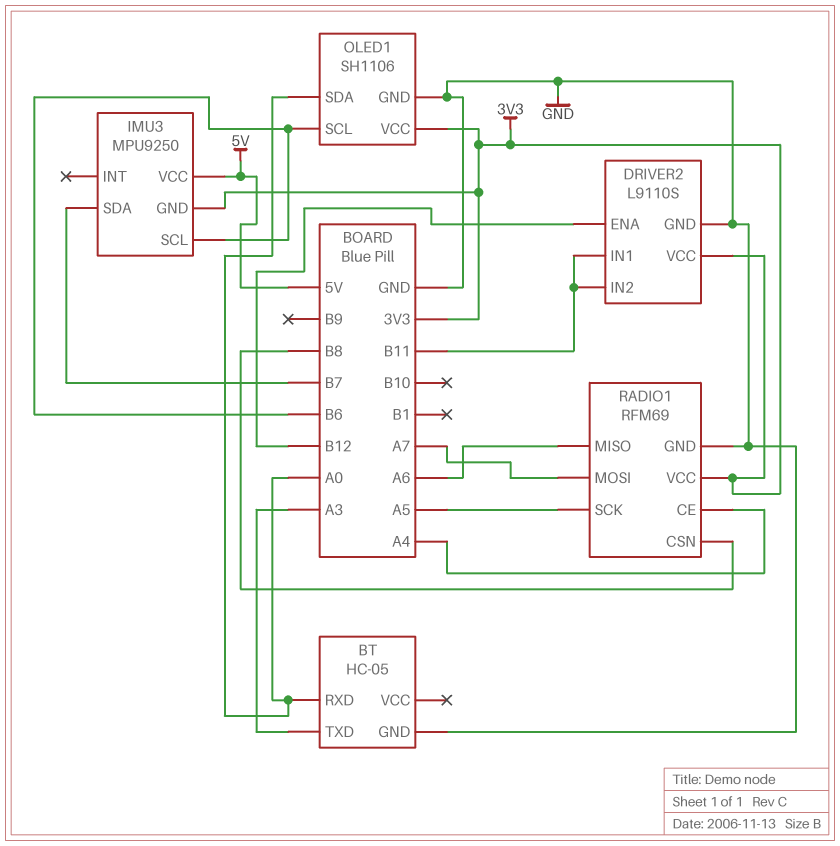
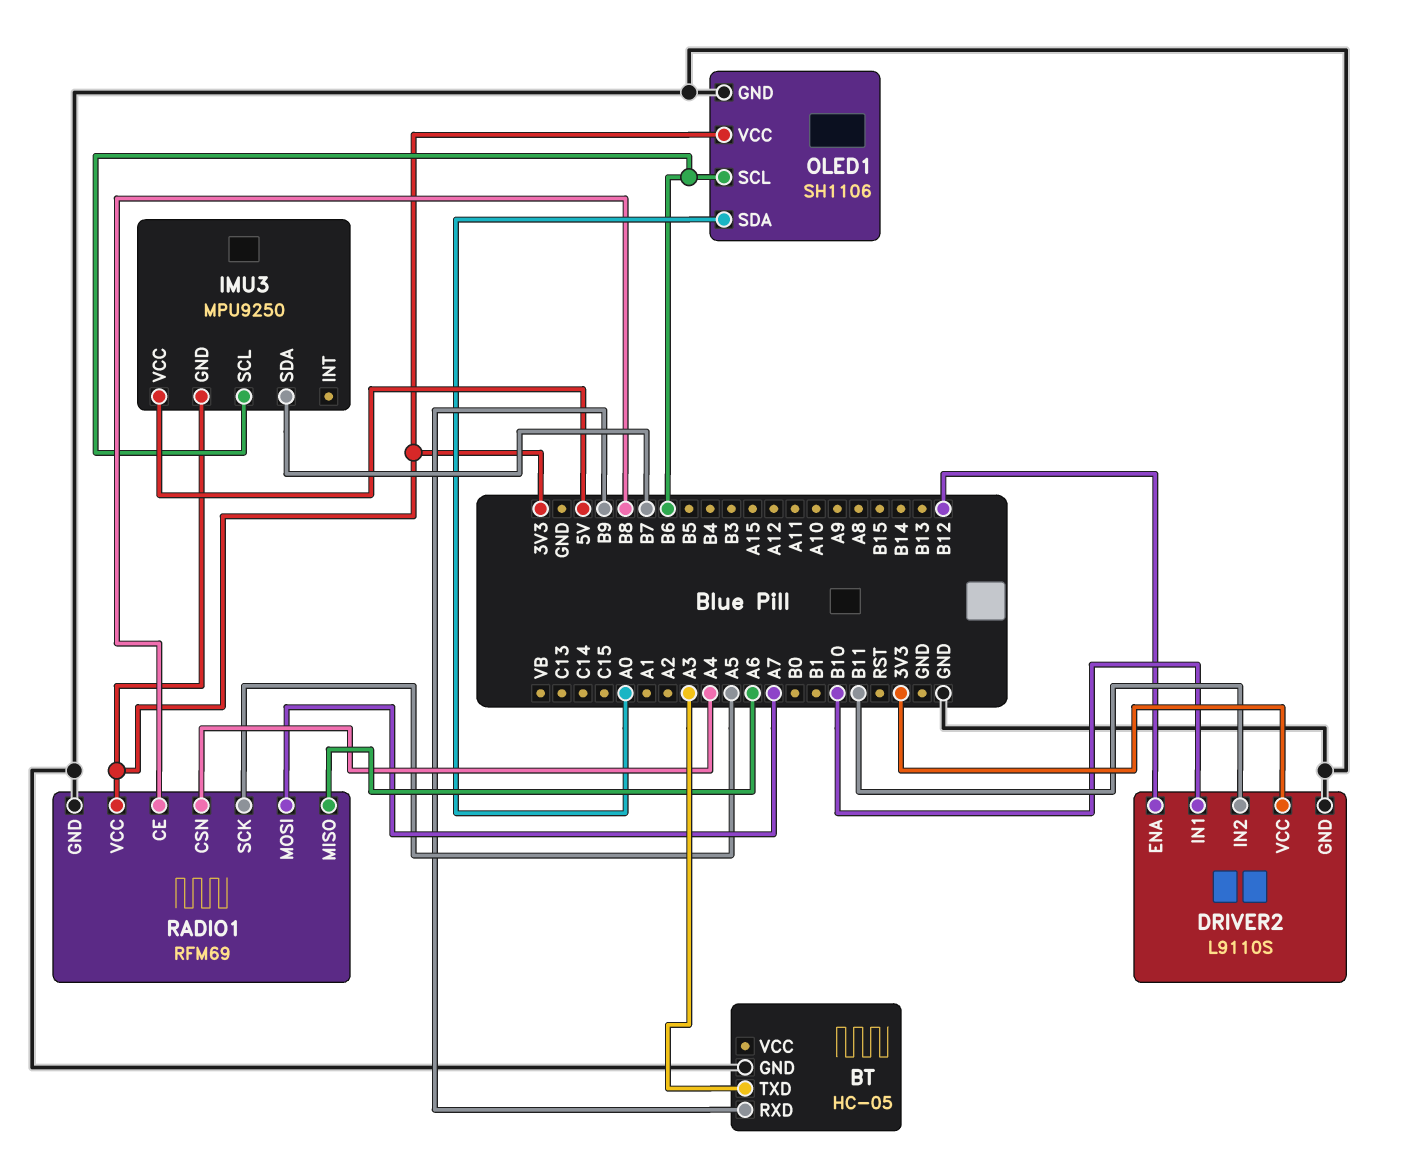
BT pin RXD: A0 -> B9
DRIVER2 pin IN1: B11 -> B10
RADIO1 pin CE: A4 -> B8
RADIO1 pin CSN: B8 -> A4

